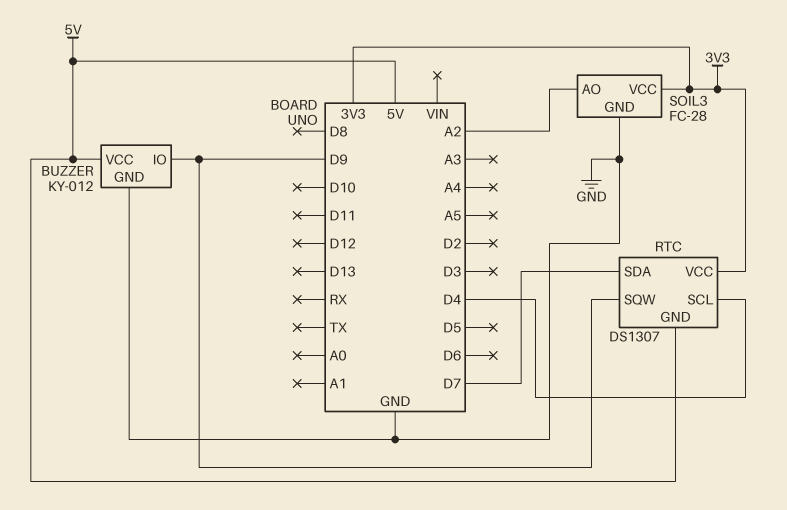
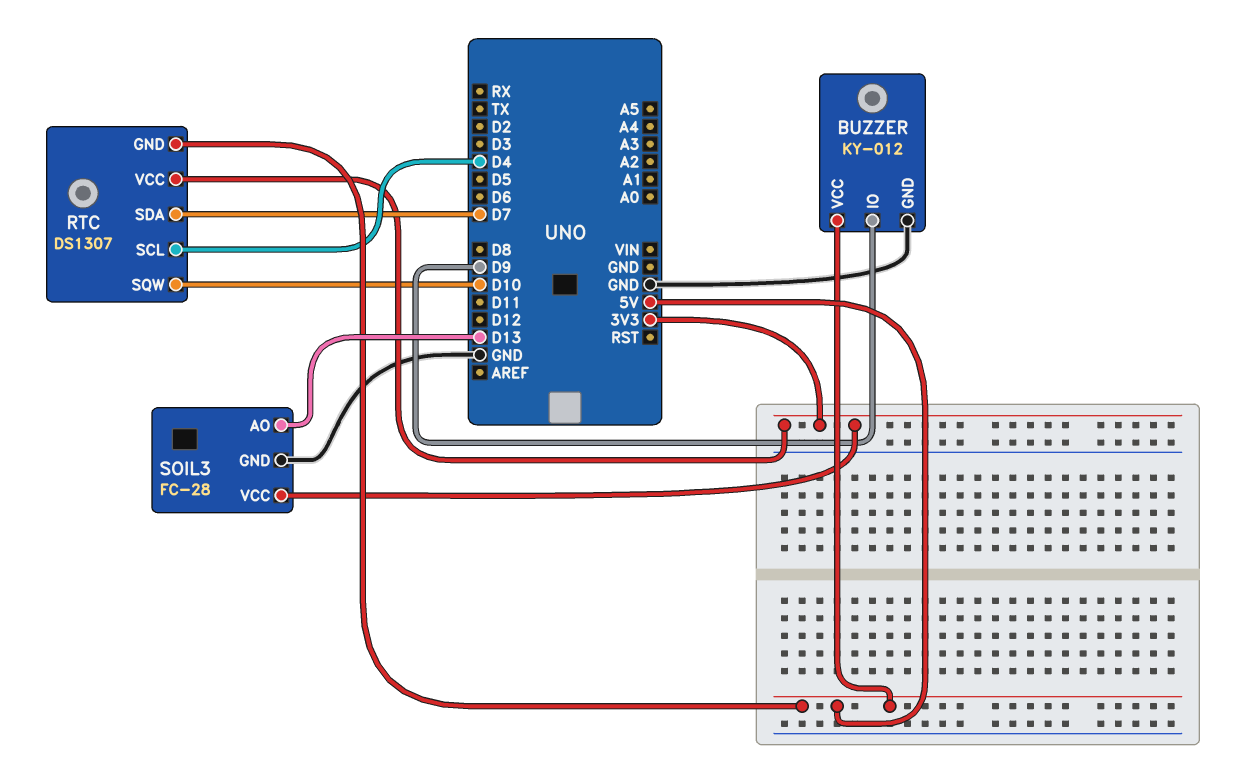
RTC pin SQW: D9 -> D10
SOIL3 pin AO: A2 -> D13

